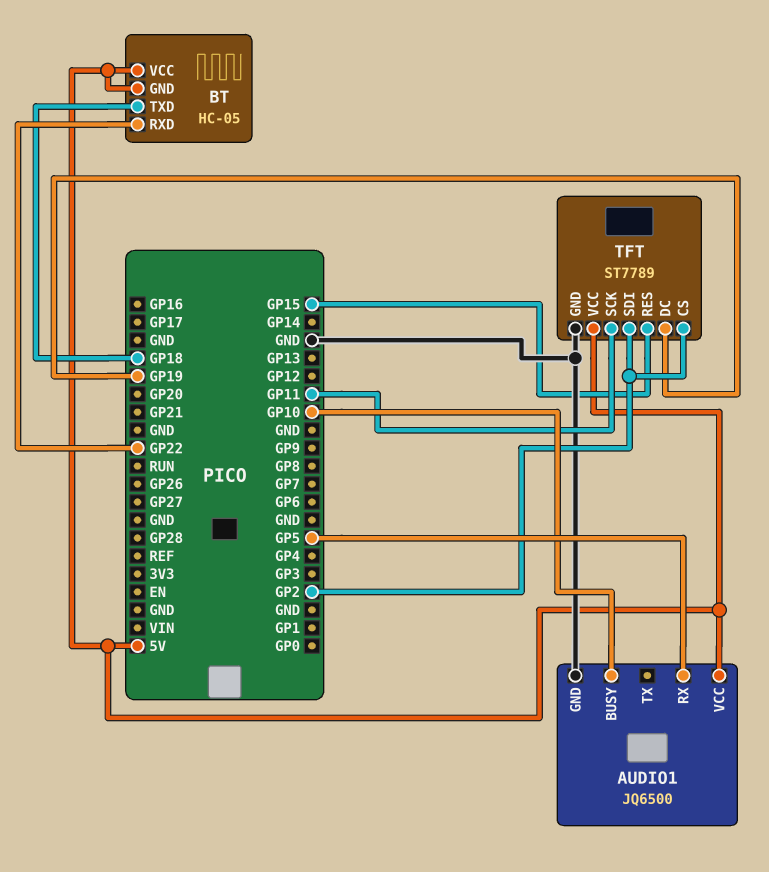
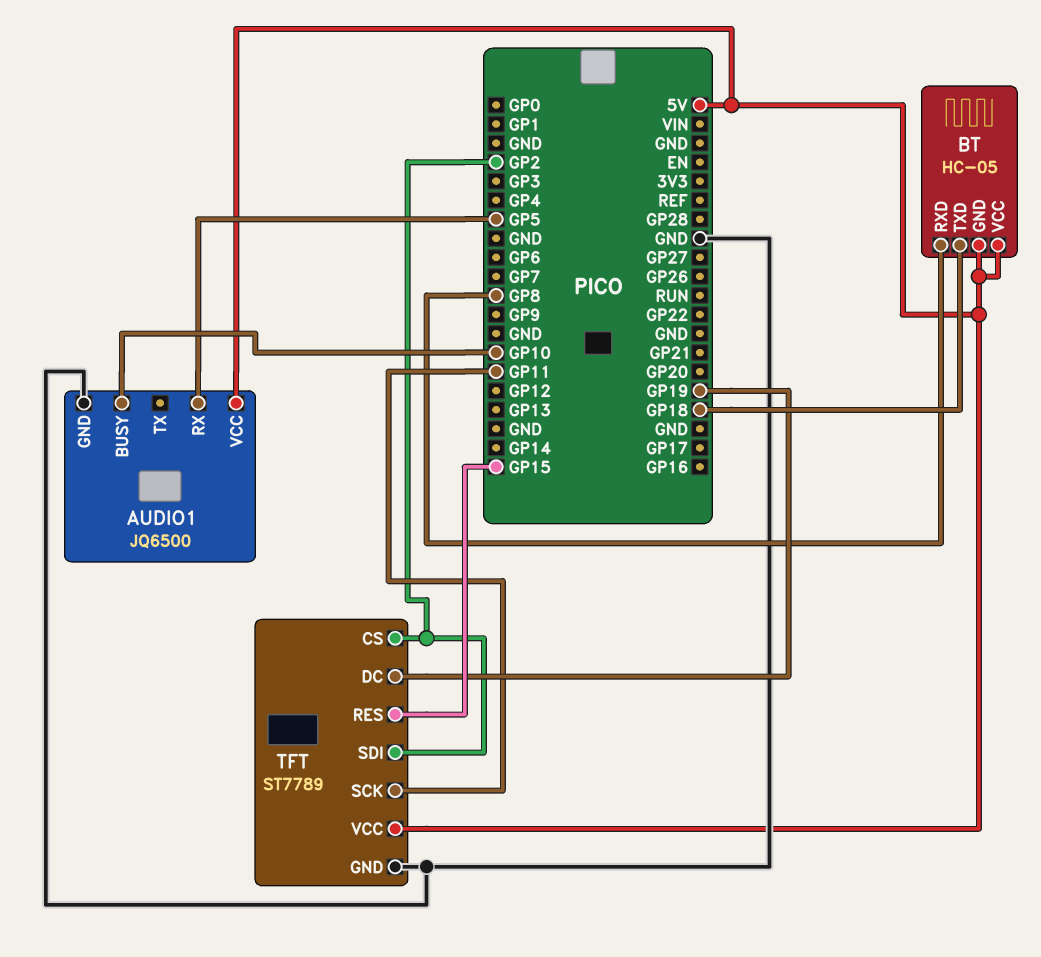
BT pin RXD: GP22 -> GP8

